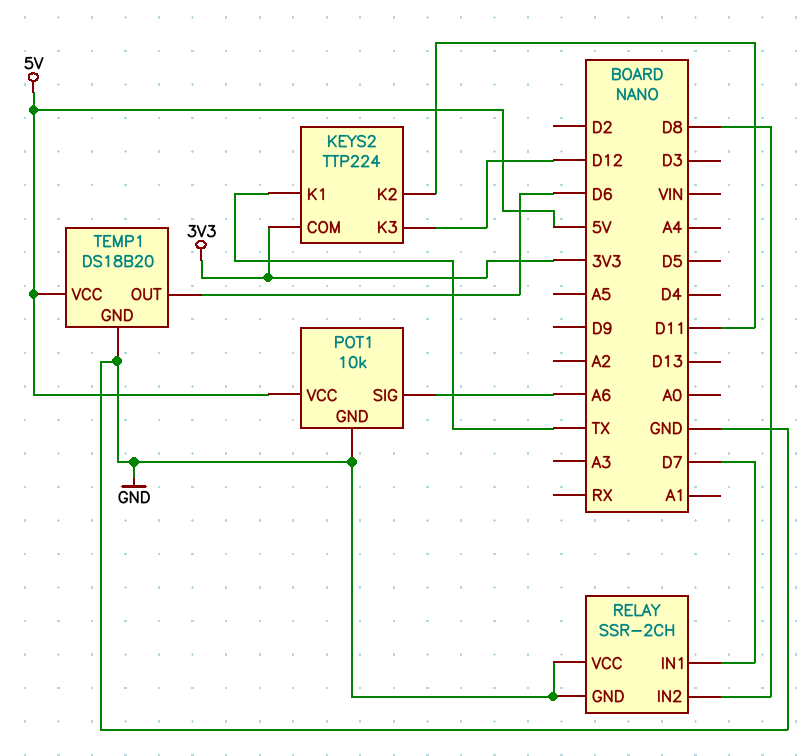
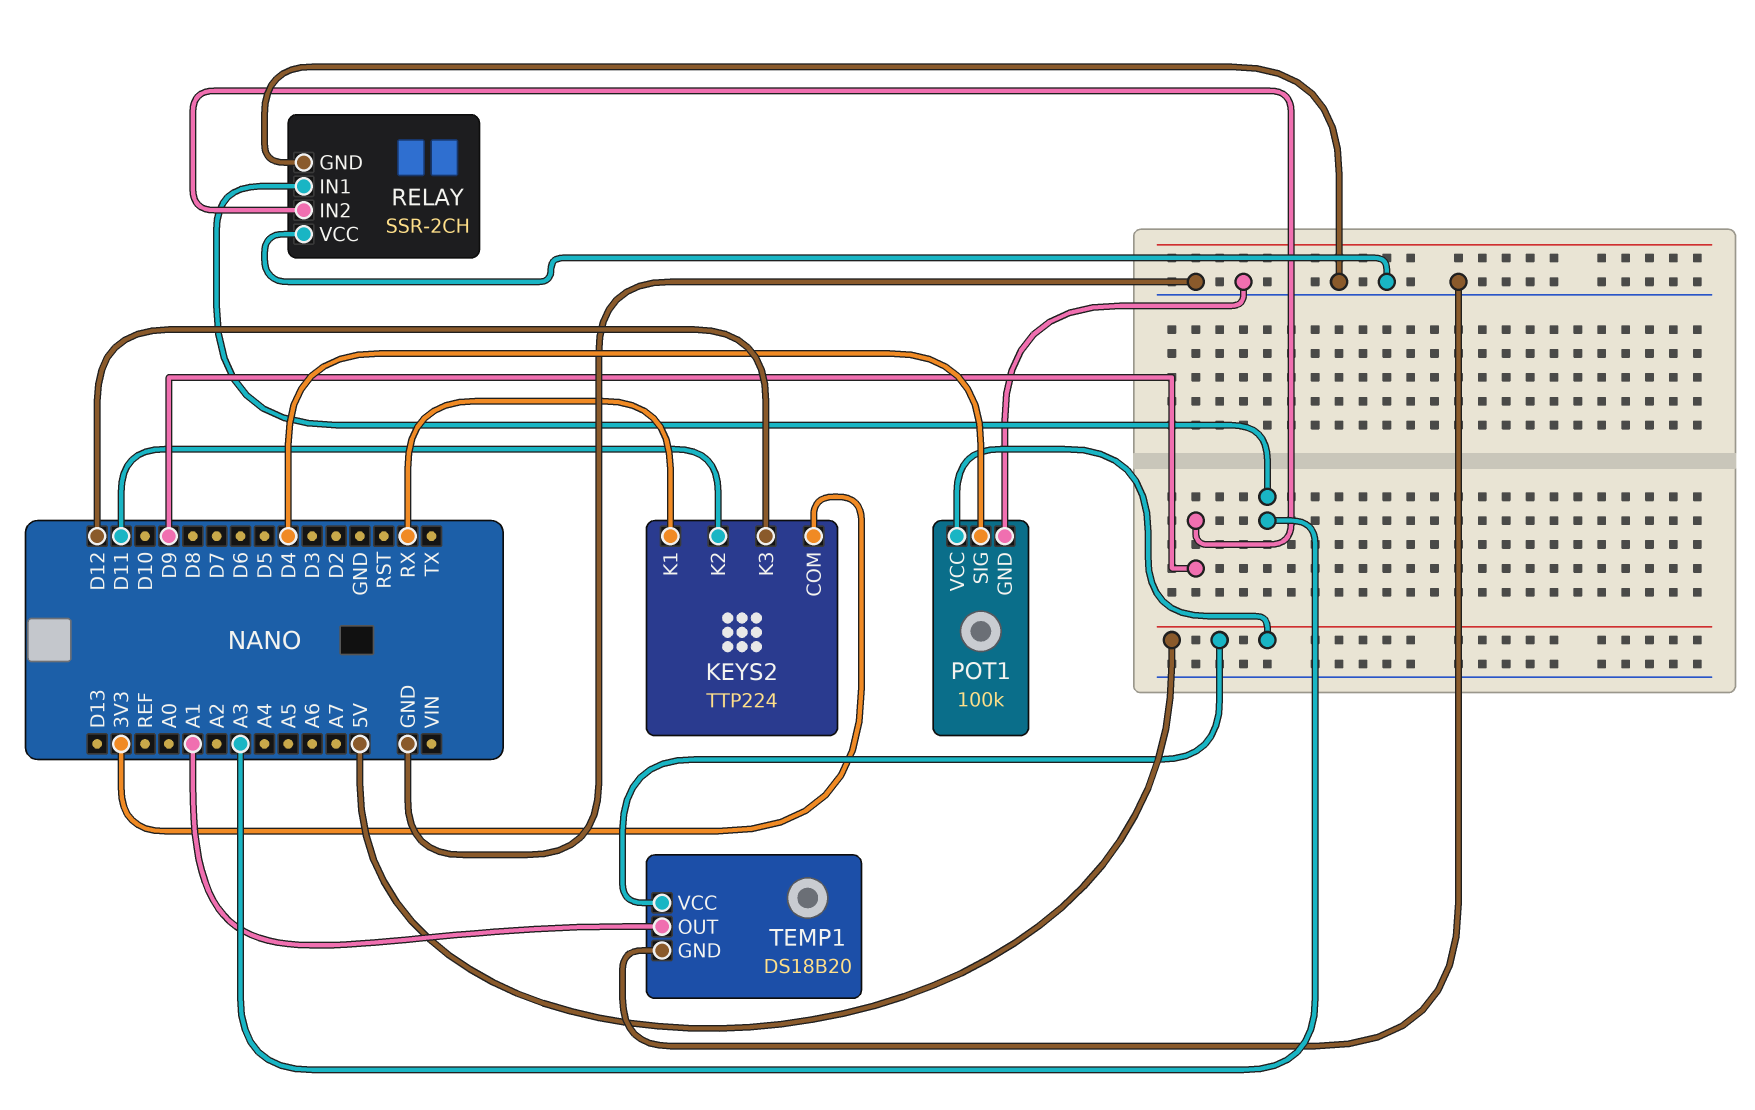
KEYS2 pin K1: TX -> RX
POT1: 10k -> 100k
POT1 pin SIG: A6 -> D4
RELAY pin IN1: D7 -> A3
RELAY pin IN2: D8 -> D9
TEMP1 pin OUT: D6 -> A1

